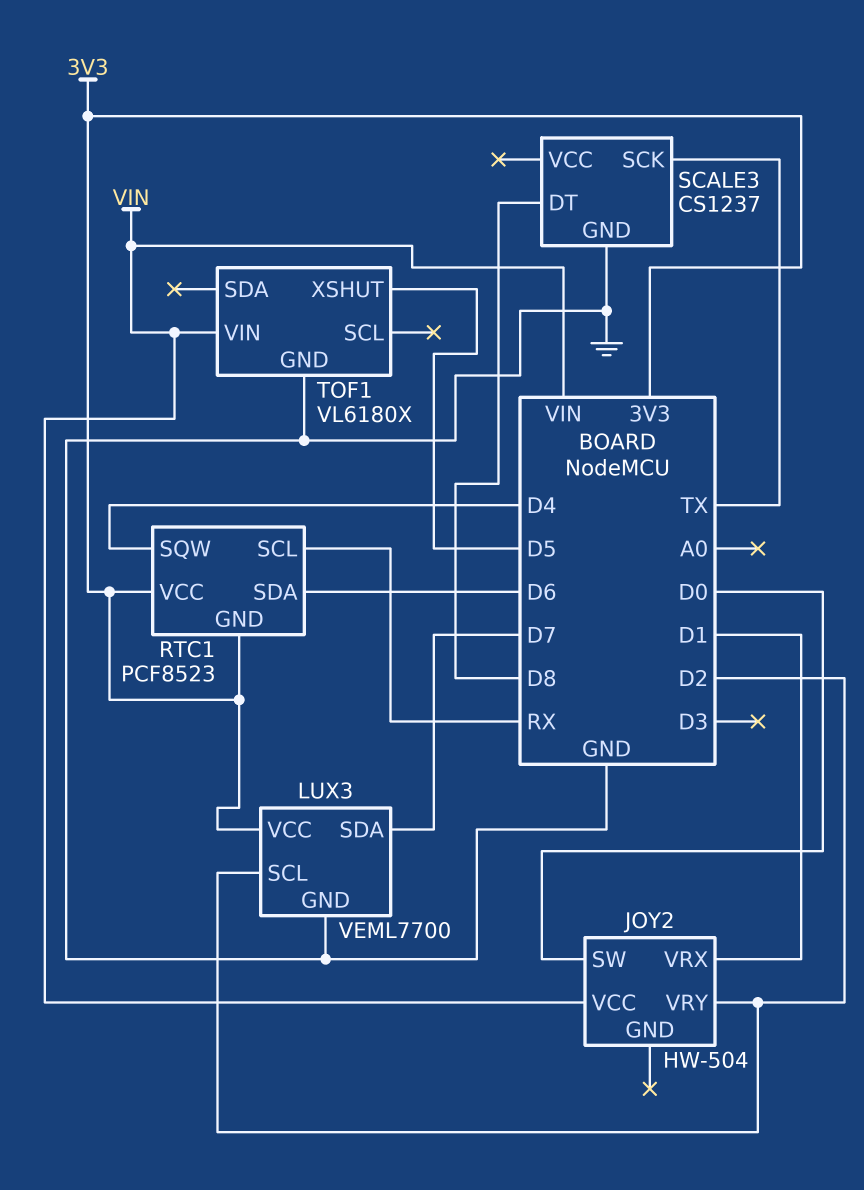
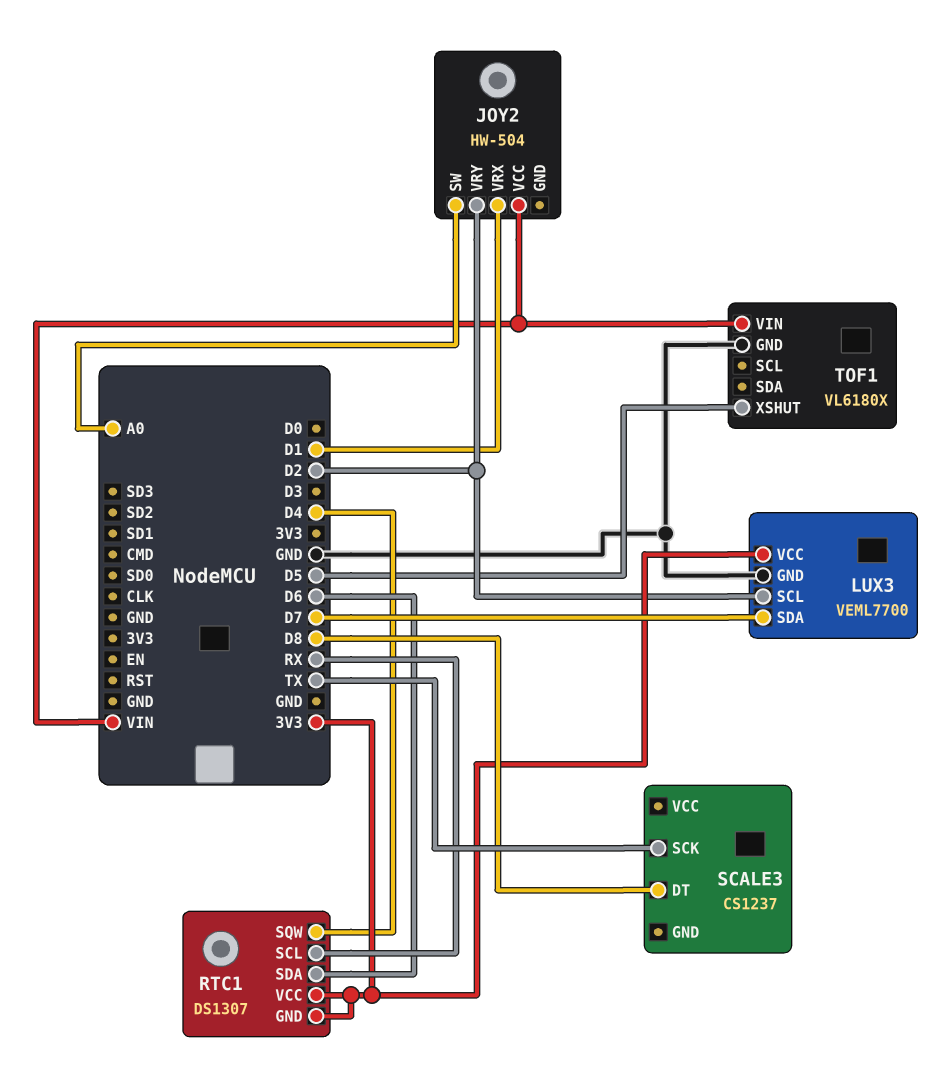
JOY2 pin SW: D0 -> A0
RTC1: PCF8523 -> DS1307
SCALE3 pin GND: GND -> none

